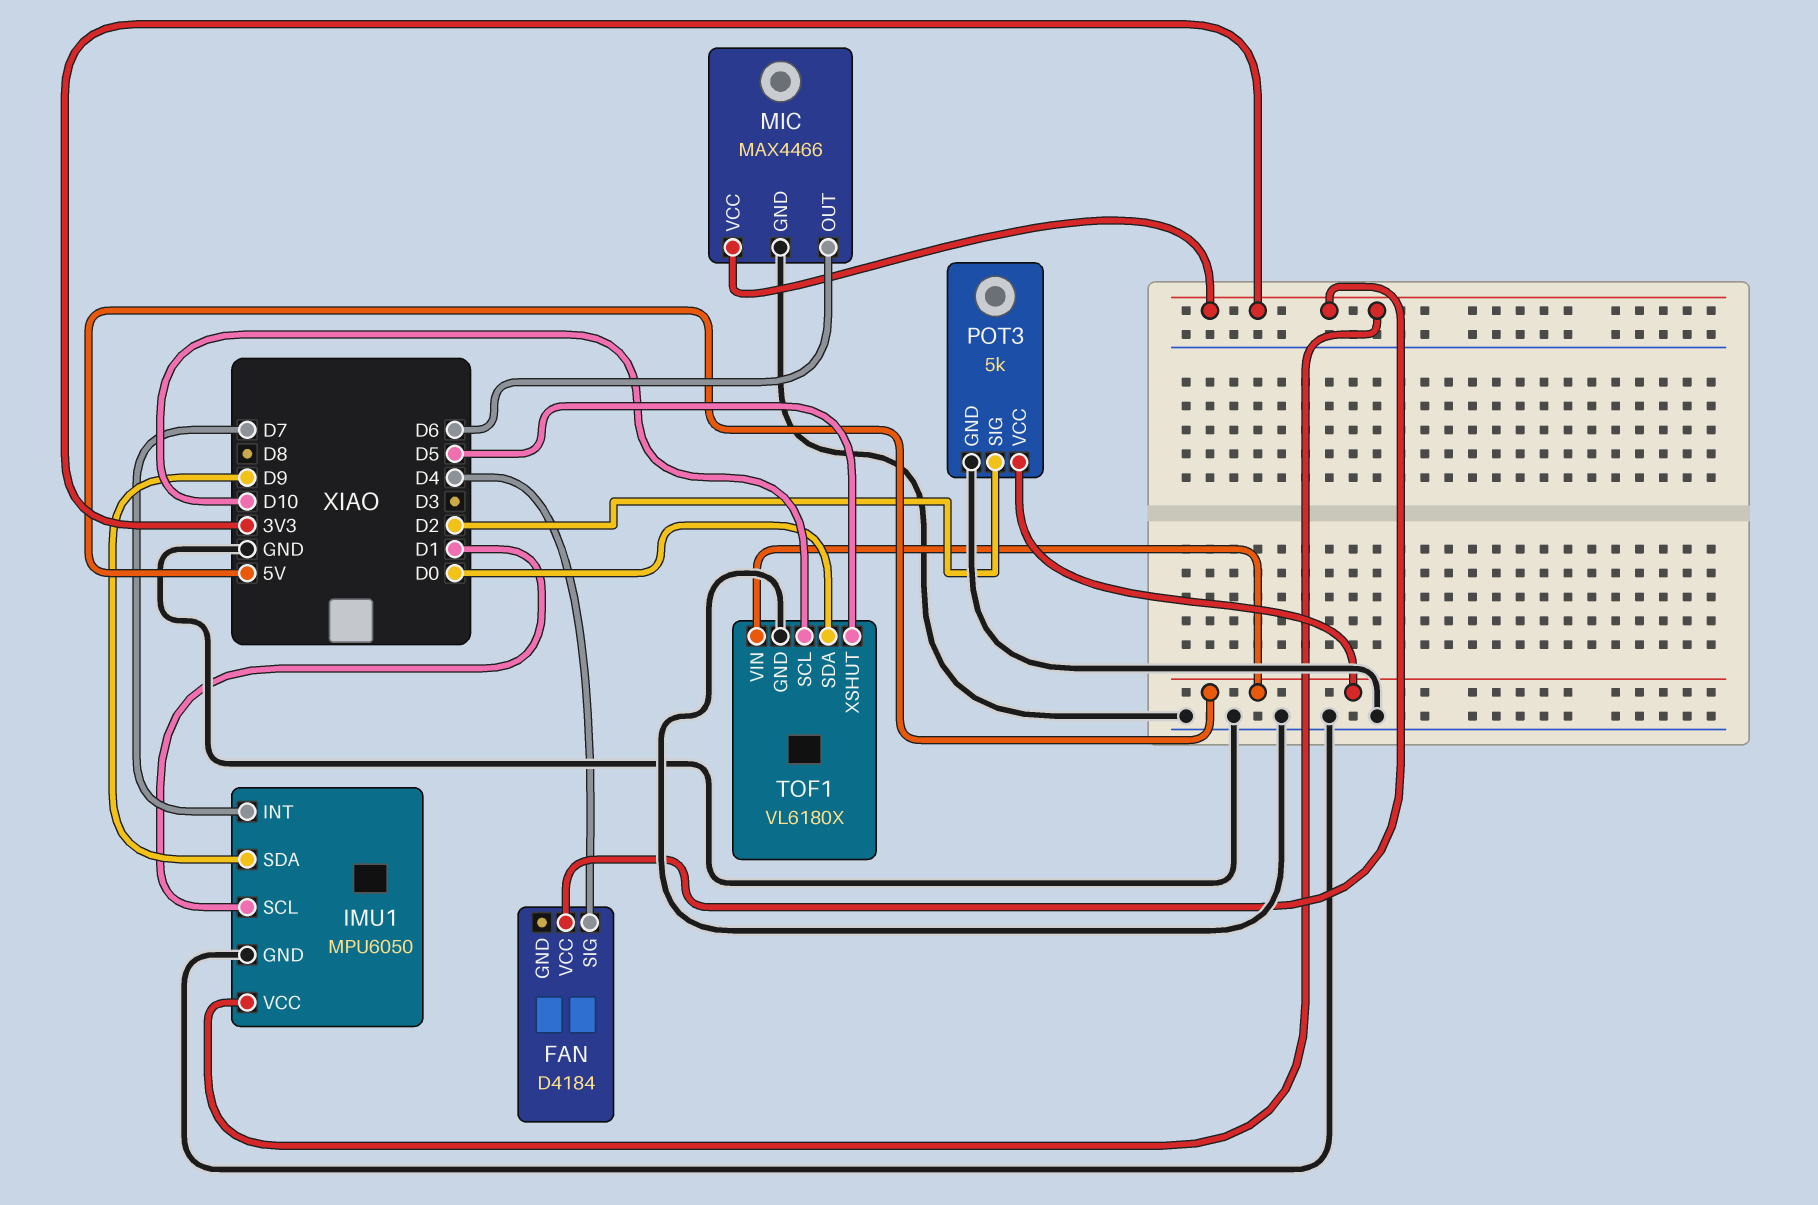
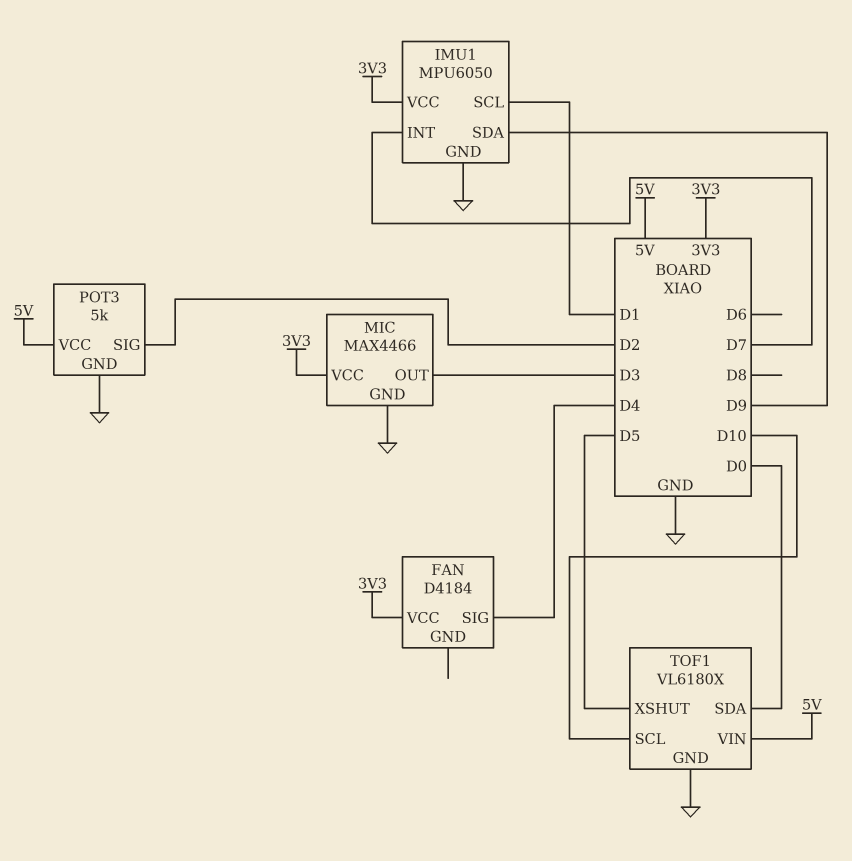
MIC pin OUT: D6 -> D3

